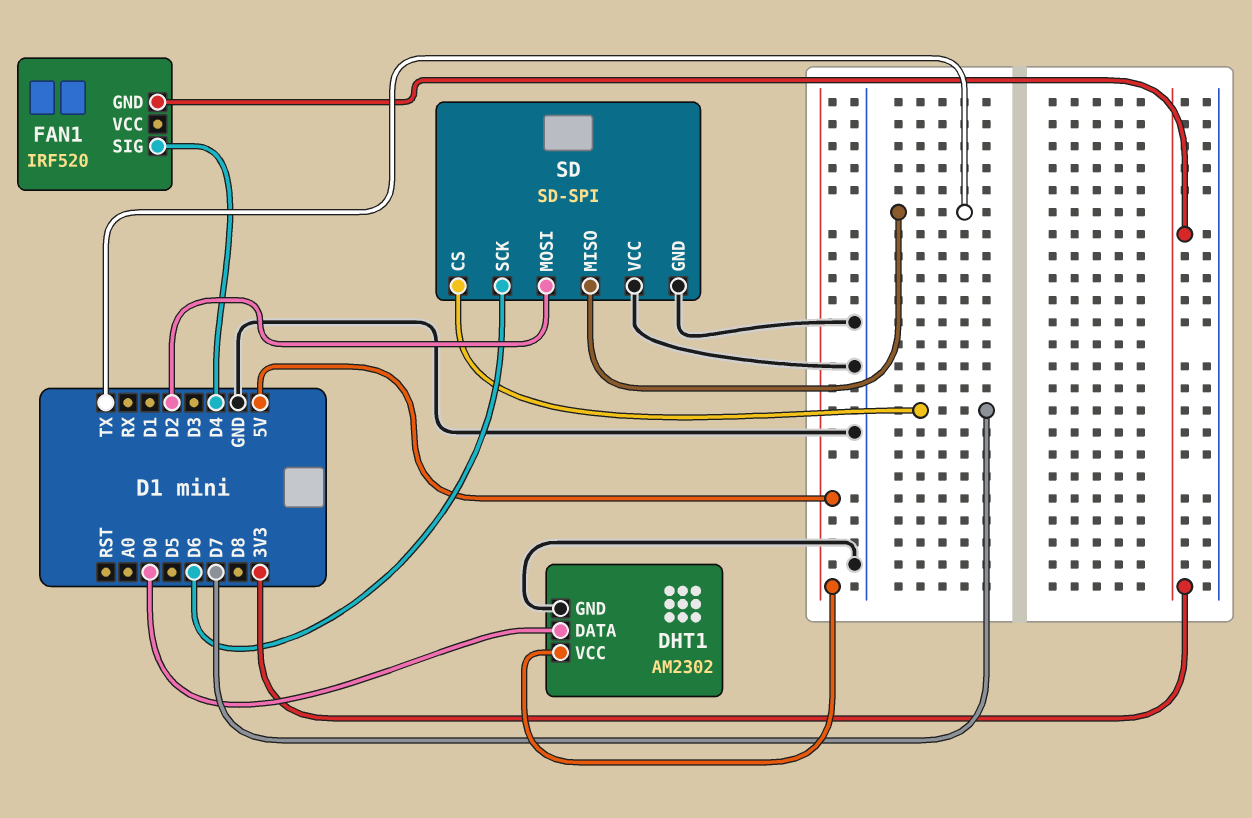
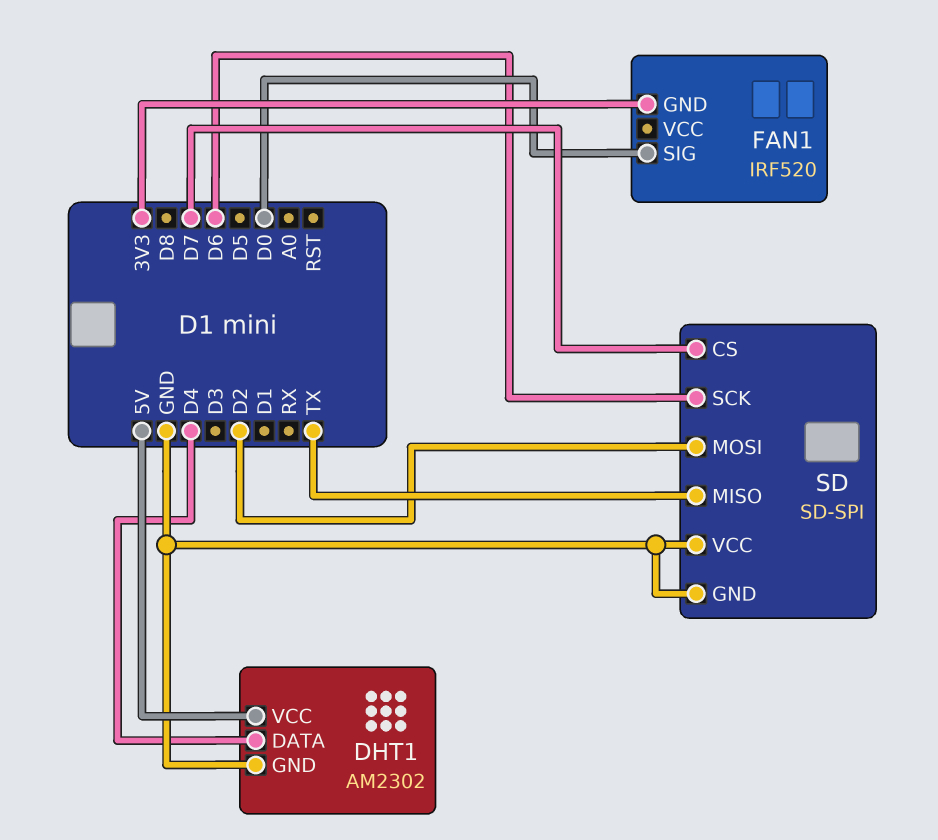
DHT1 pin DATA: D0 -> D4
FAN1 pin SIG: D4 -> D0

